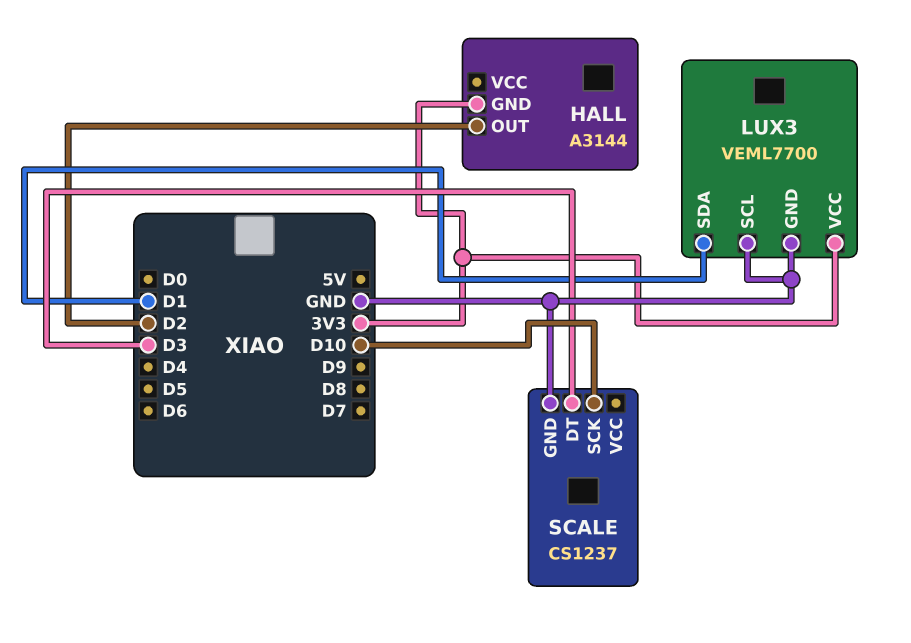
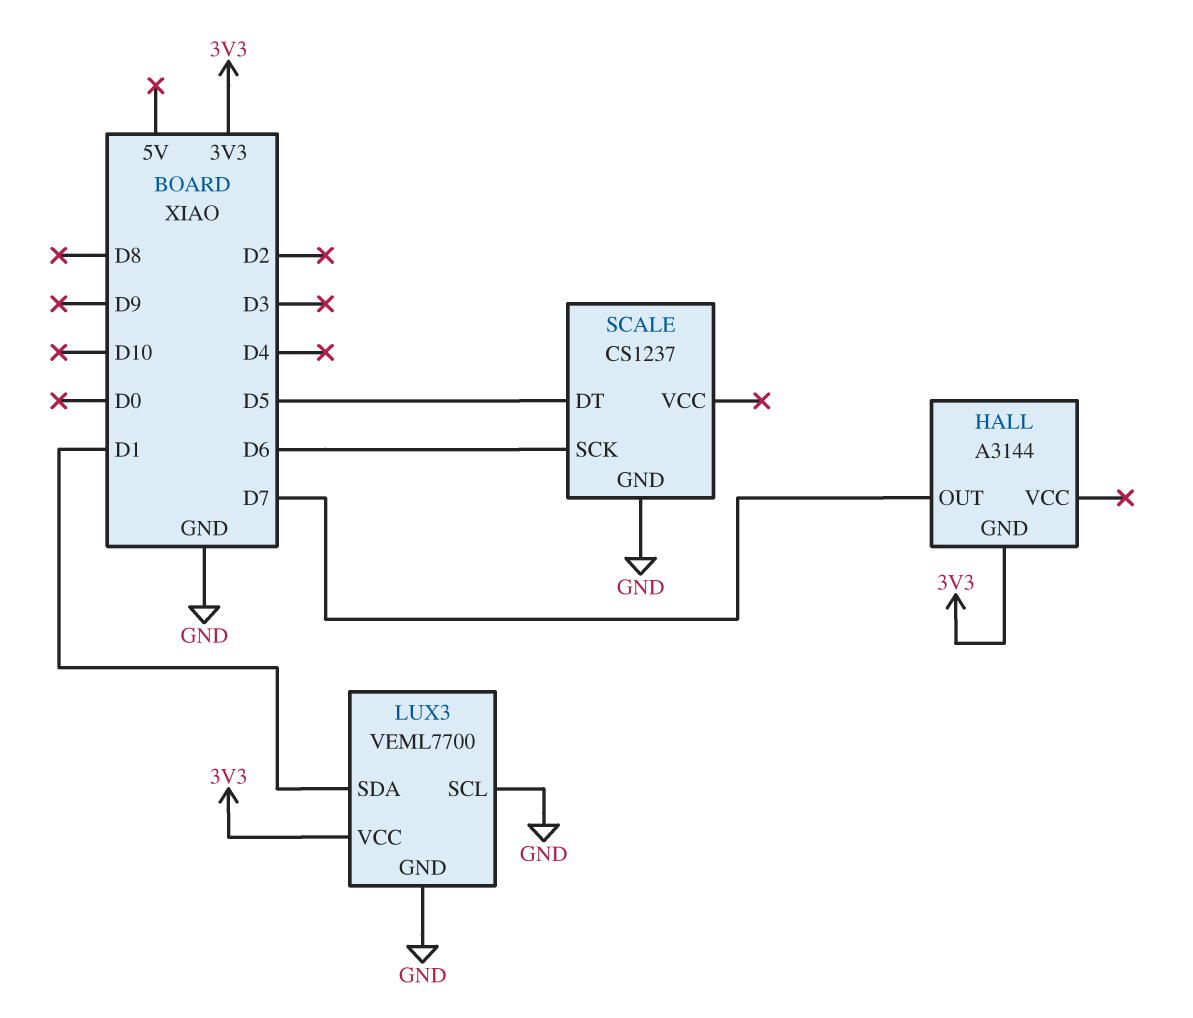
HALL pin OUT: D2 -> D7
SCALE pin DT: D3 -> D5
SCALE pin SCK: D10 -> D6

